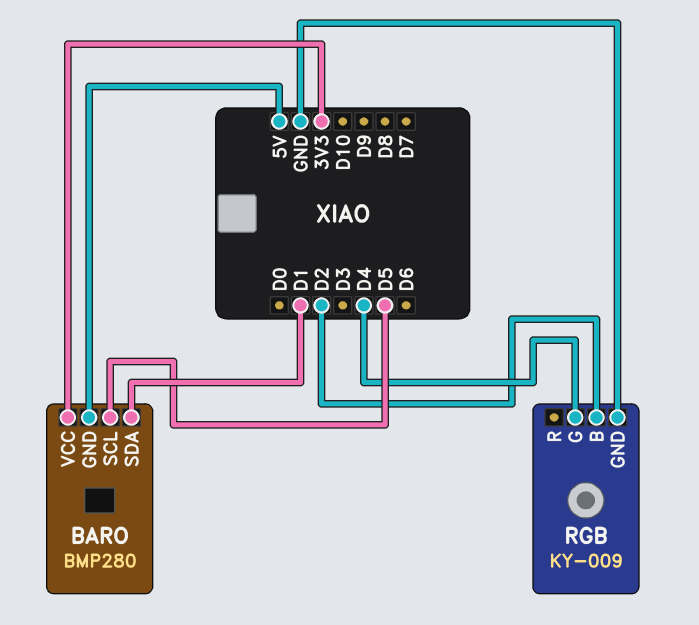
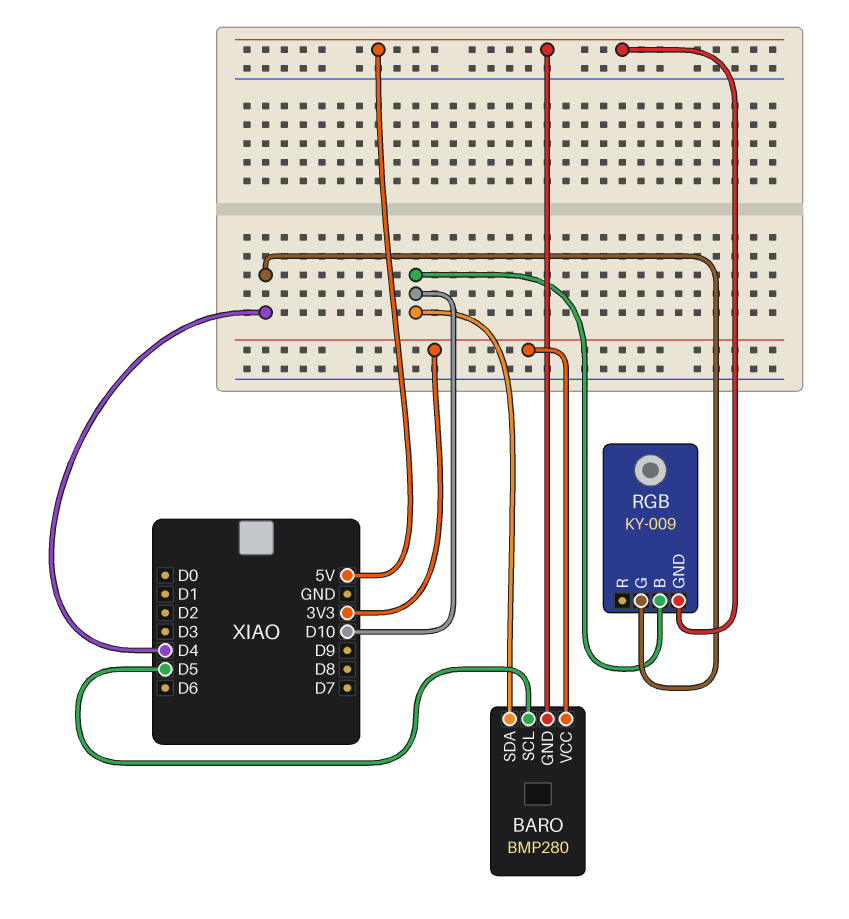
BARO pin SDA: D1 -> D10
RGB pin B: D2 -> D10
RGB pin GND: GND -> 5V

